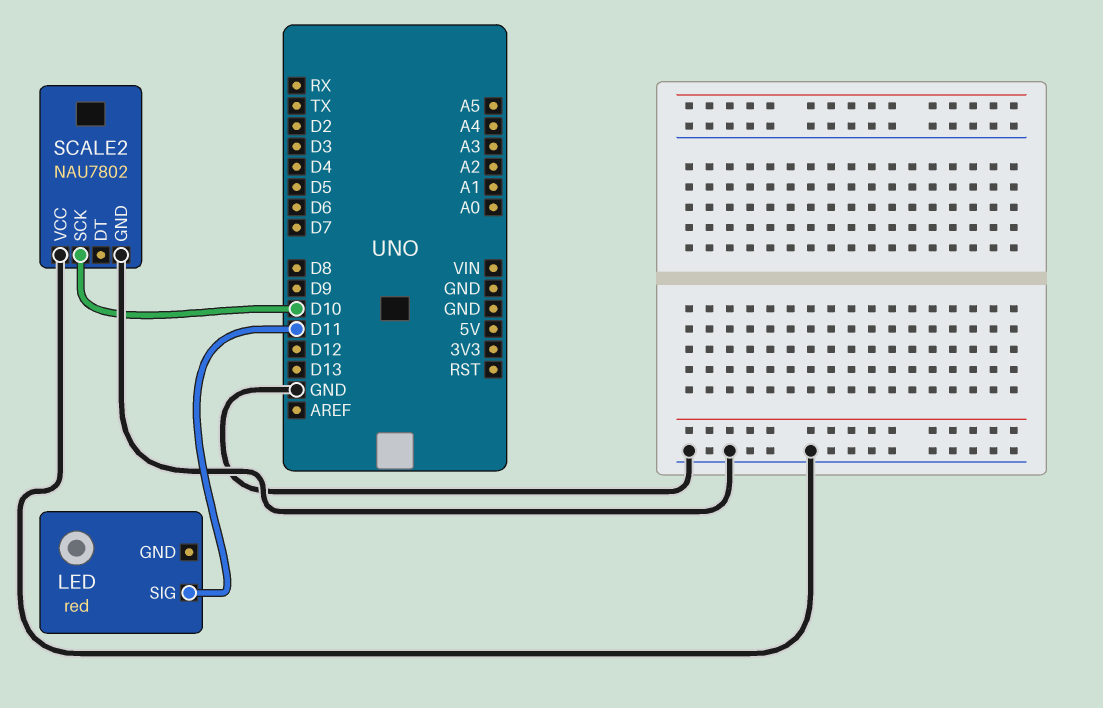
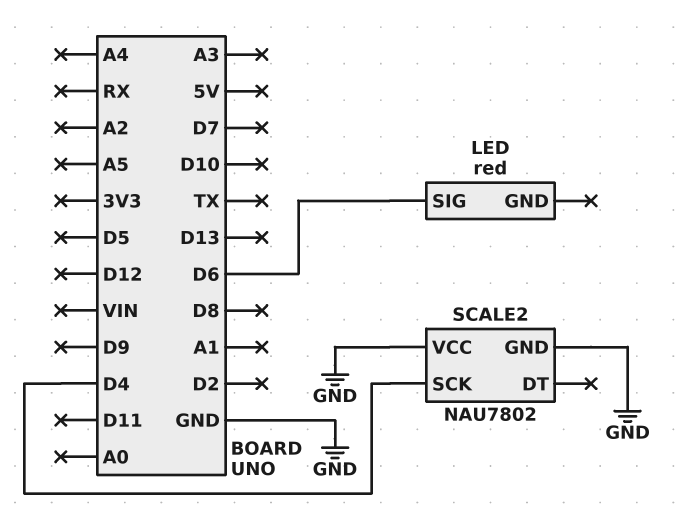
LED pin SIG: D11 -> D6
SCALE2 pin SCK: D10 -> D4

